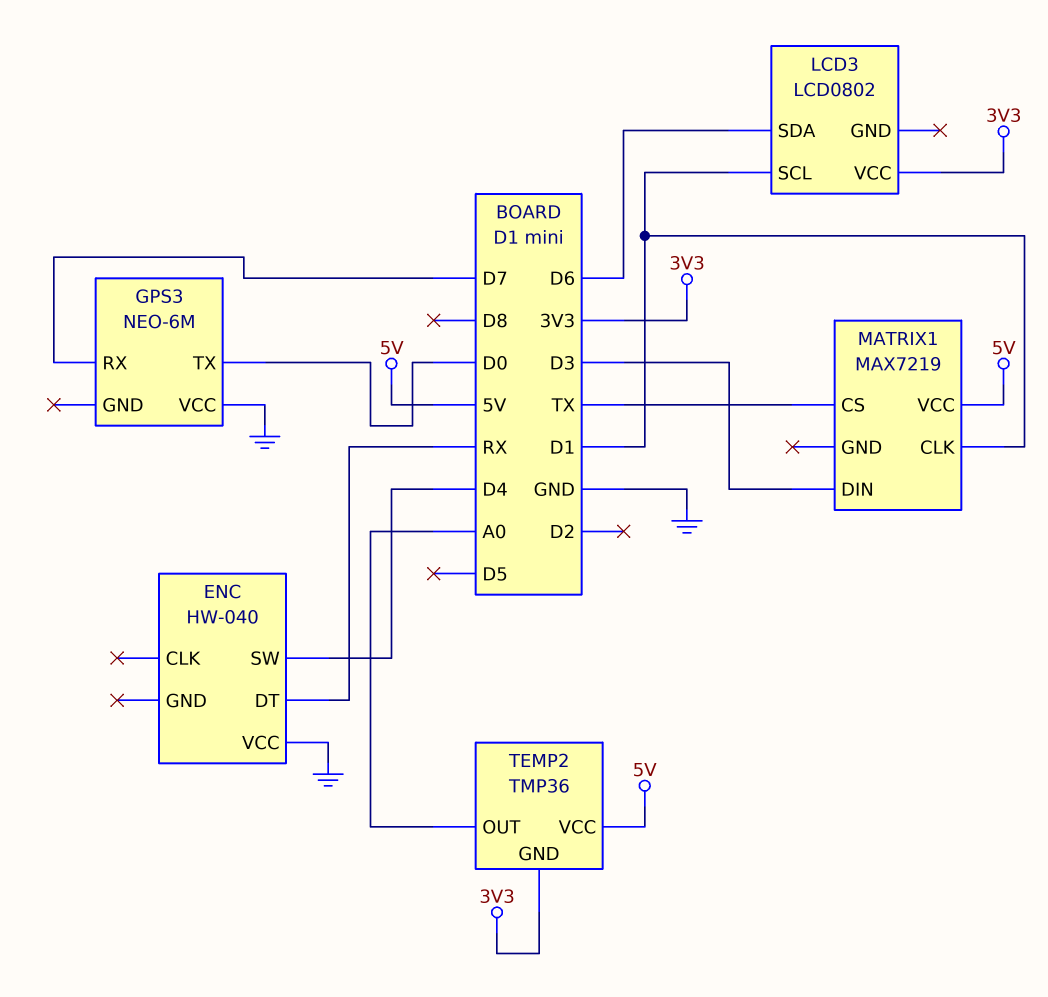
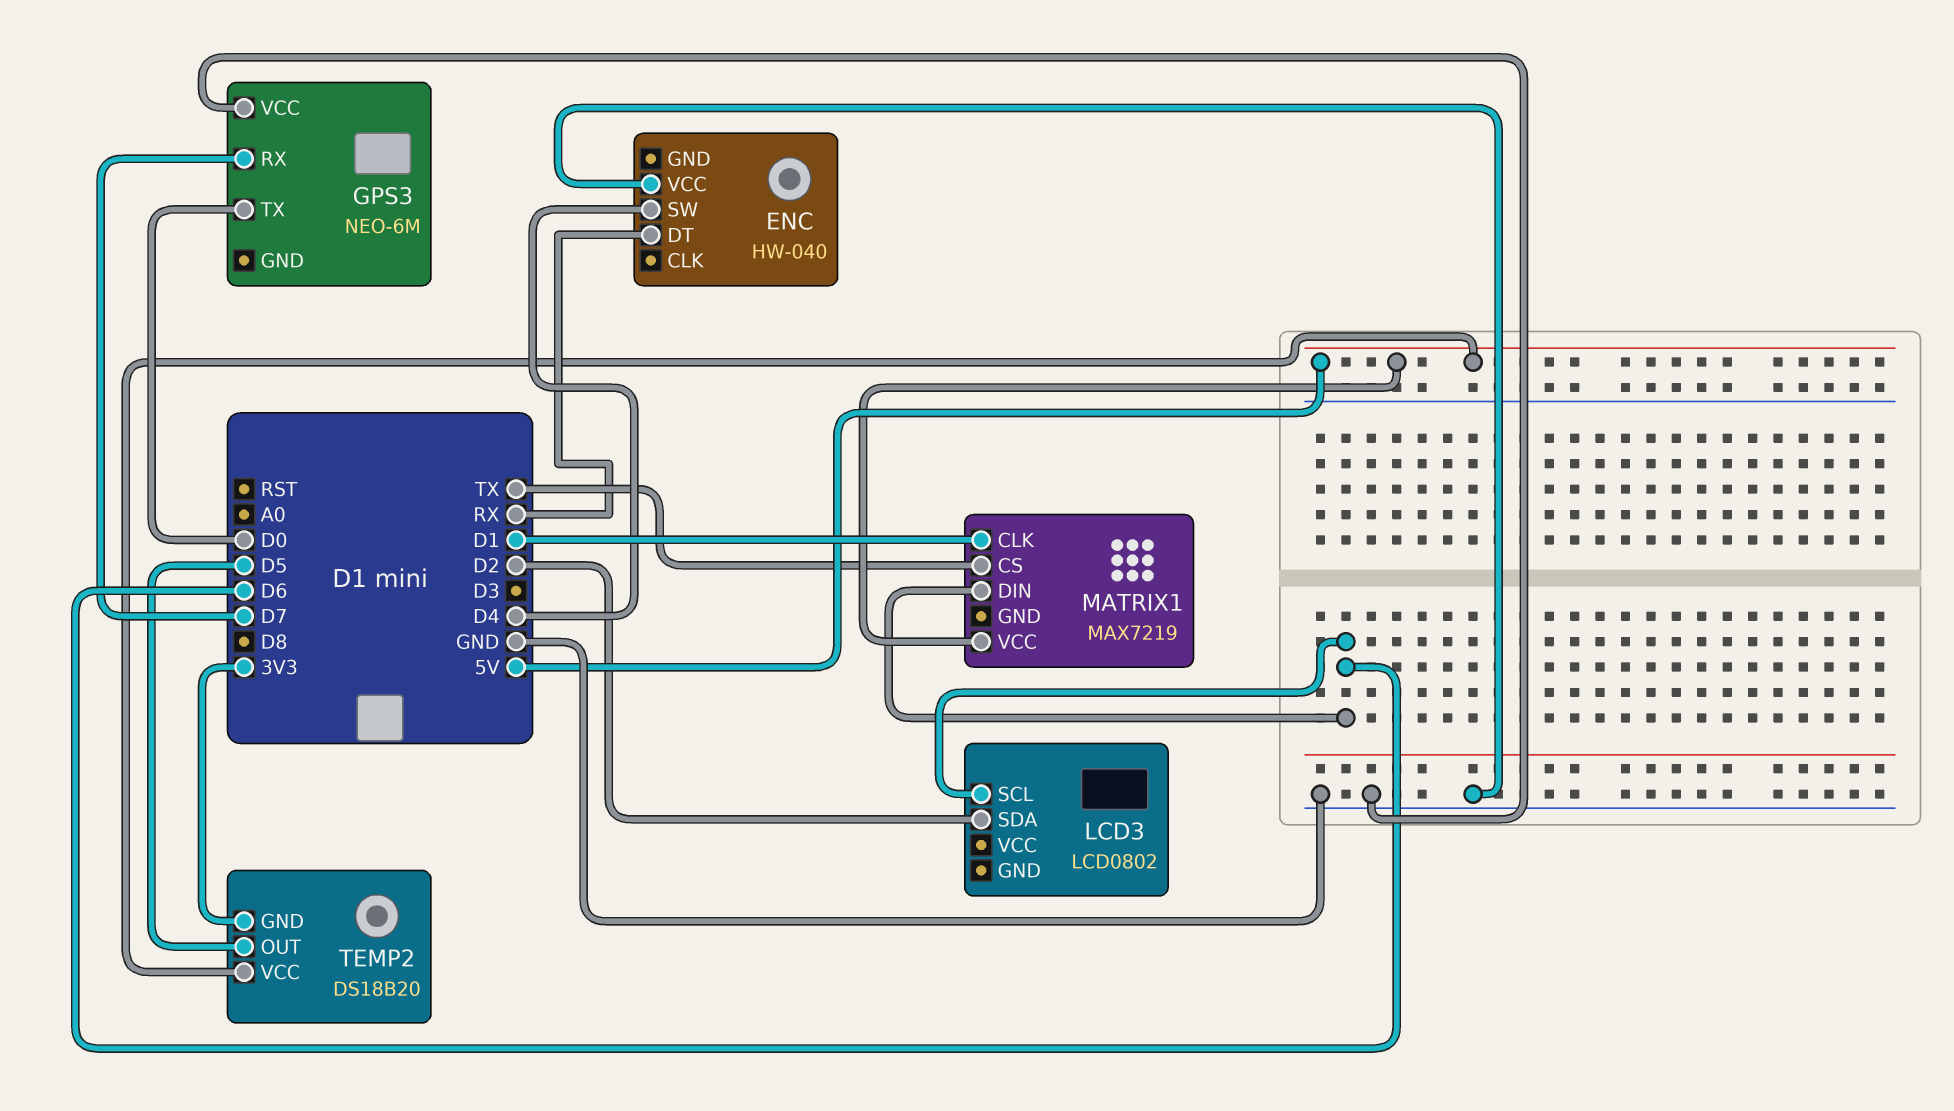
LCD3 pin SCL: D1 -> D6
LCD3 pin SDA: D6 -> D2
LCD3 pin VCC: 3V3 -> none
MATRIX1 pin DIN: D3 -> D6
TEMP2: TMP36 -> DS18B20
TEMP2 pin OUT: A0 -> D5

